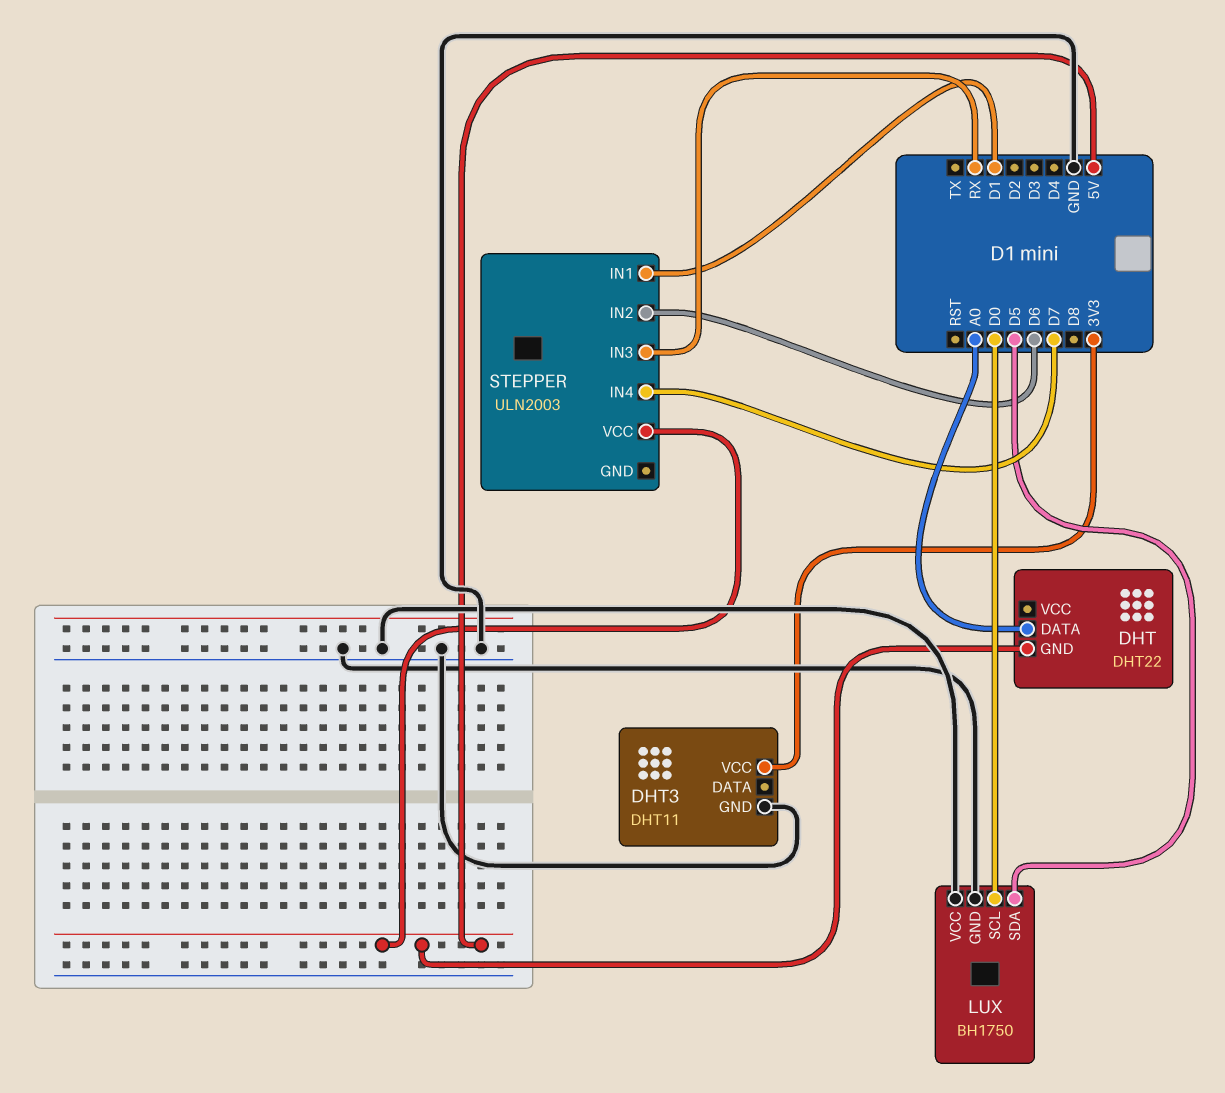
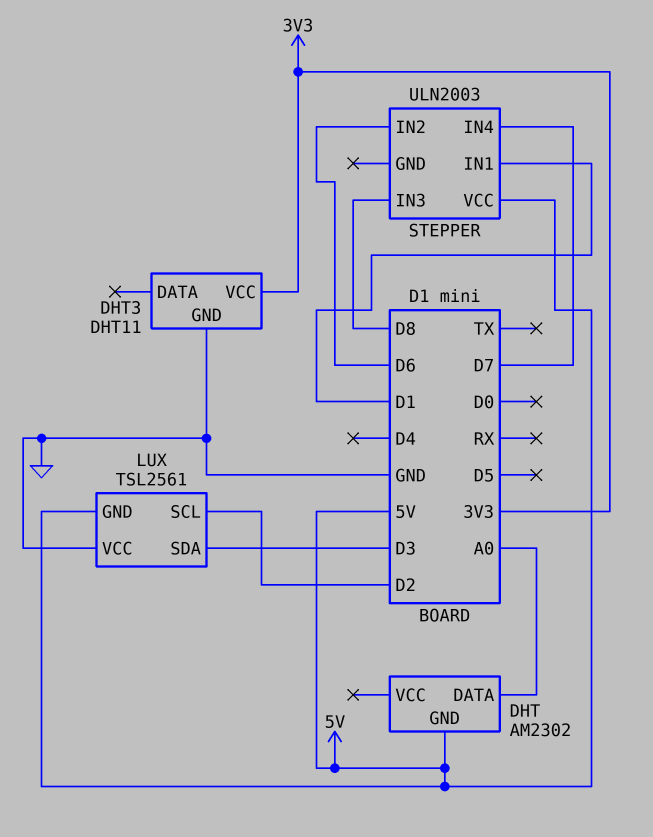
DHT: DHT22 -> AM2302
LUX: BH1750 -> TSL2561
LUX pin GND: GND -> 5V
LUX pin SCL: D0 -> D2
LUX pin SDA: D5 -> D3
STEPPER pin IN3: RX -> D8

